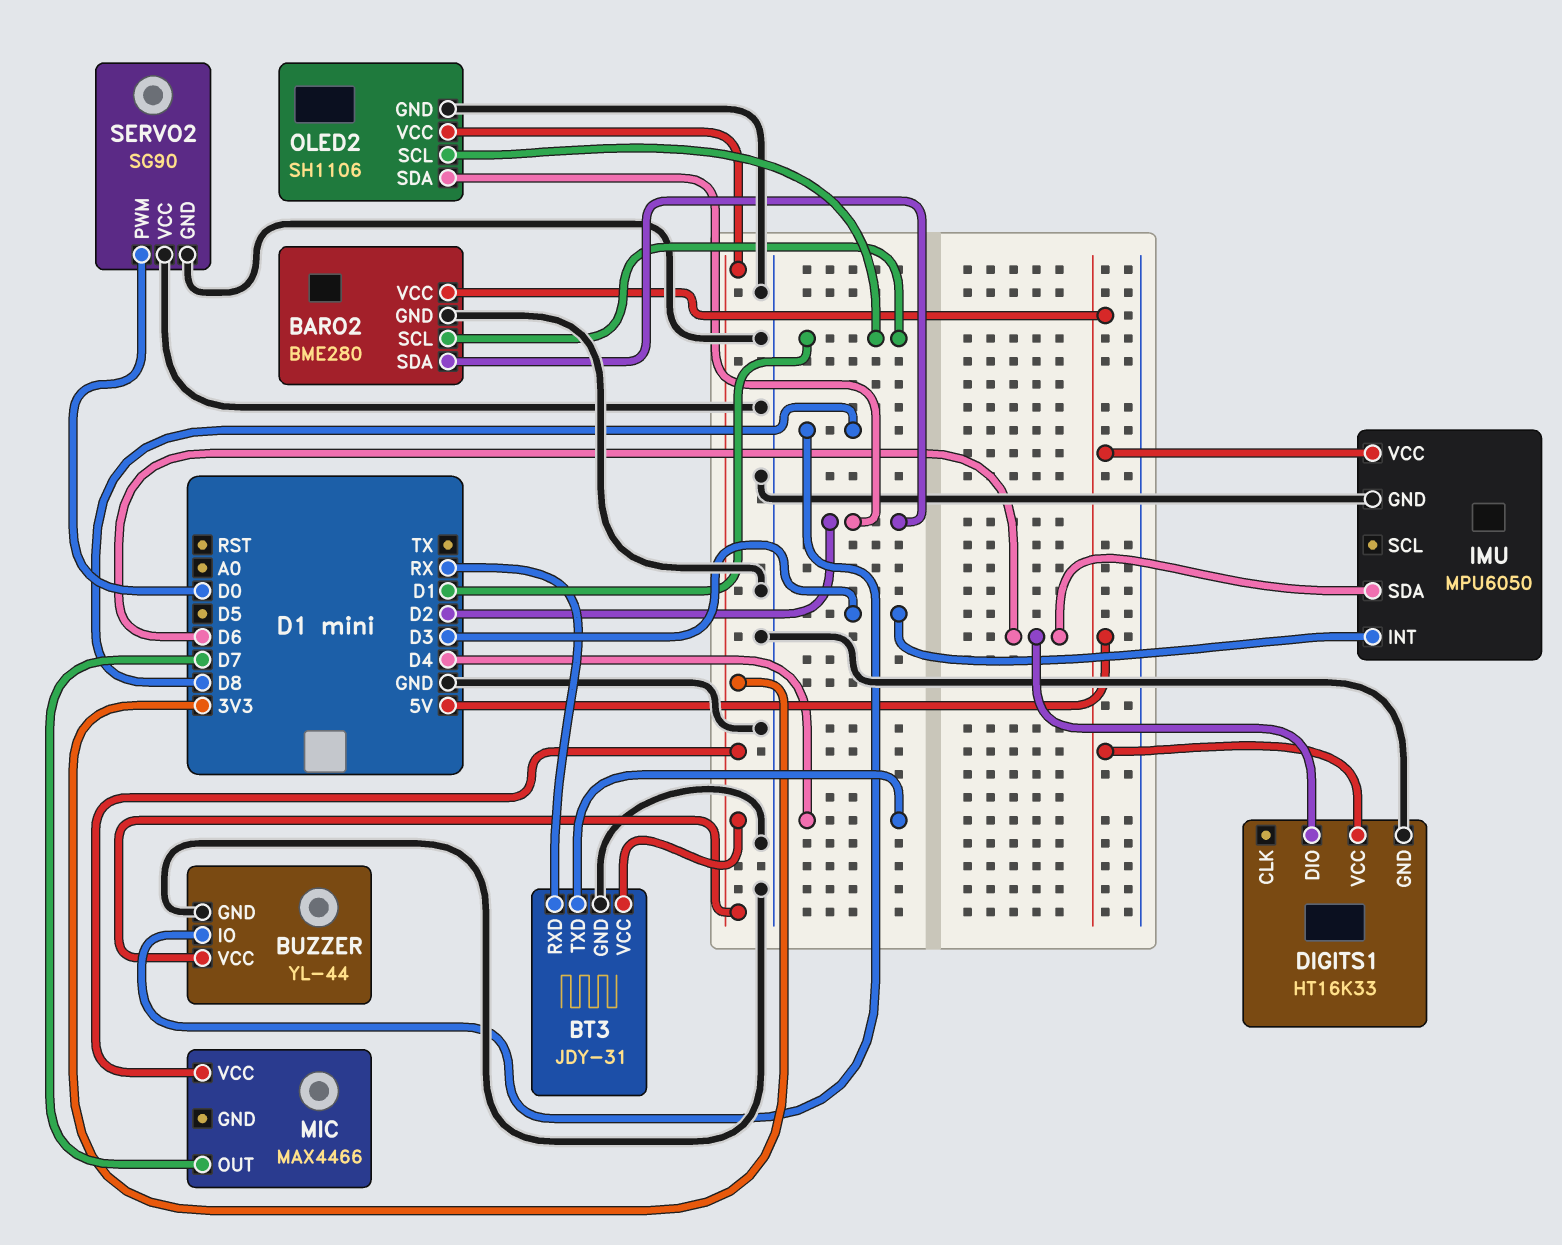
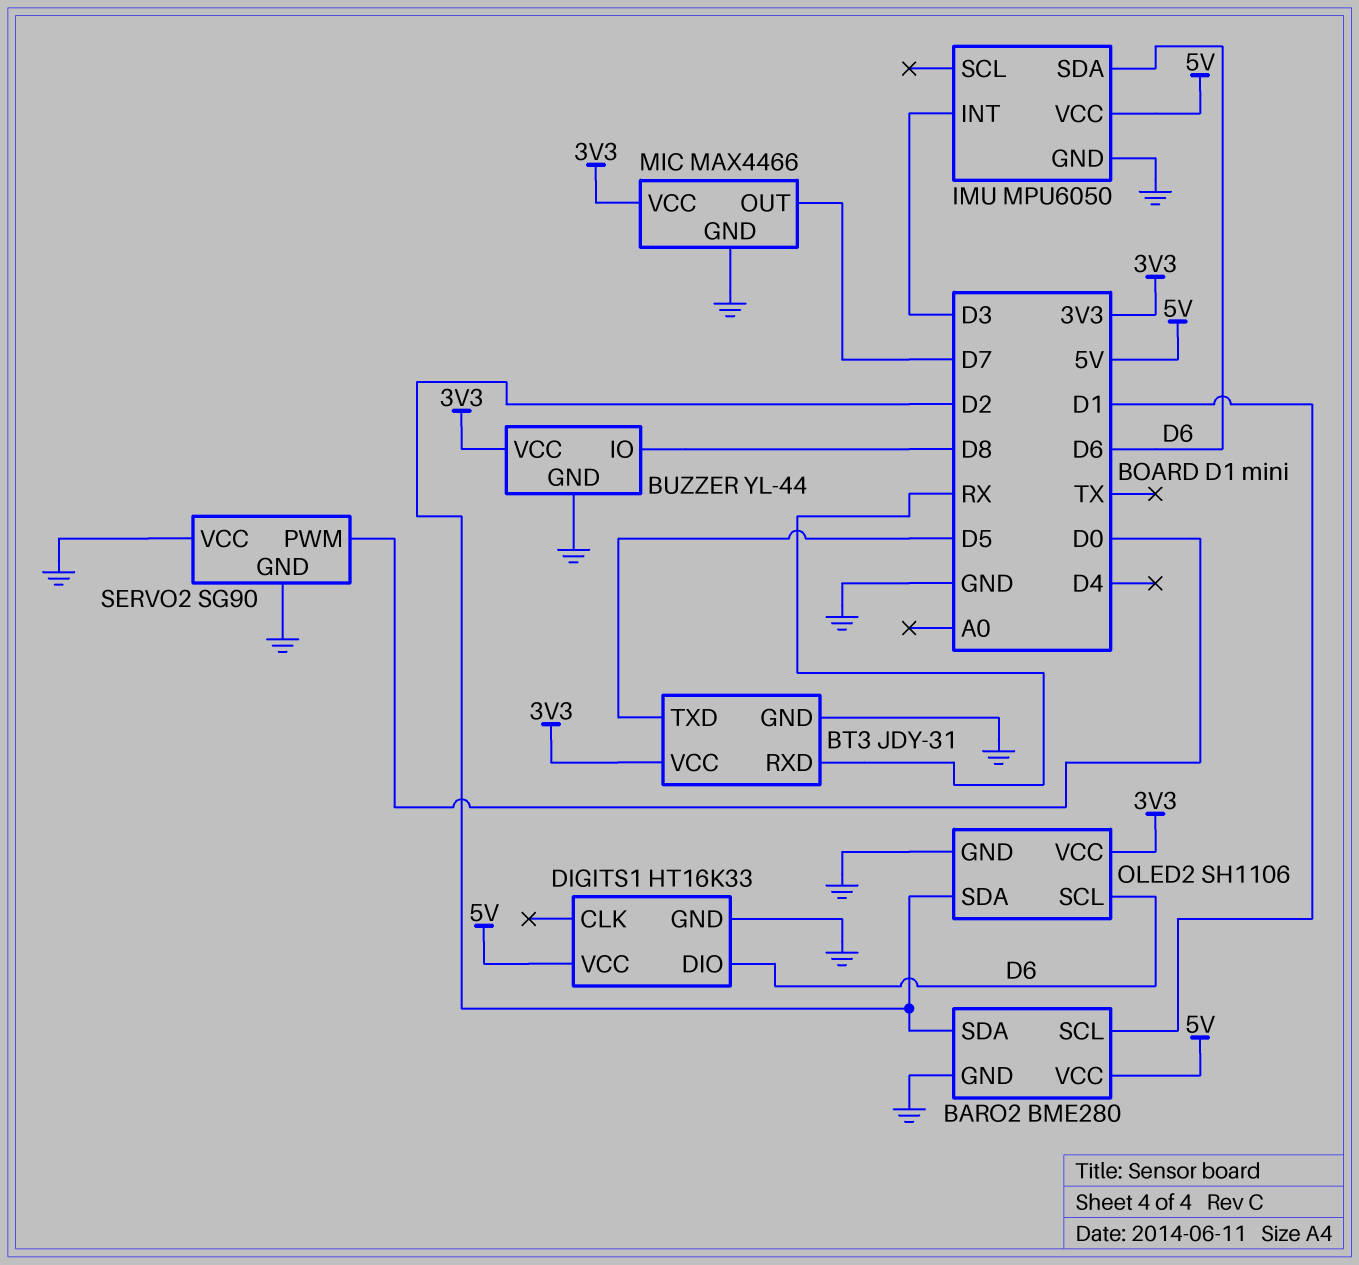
BT3 pin TXD: D4 -> D5
MIC pin GND: none -> GND
OLED2 pin SCL: D1 -> D6

